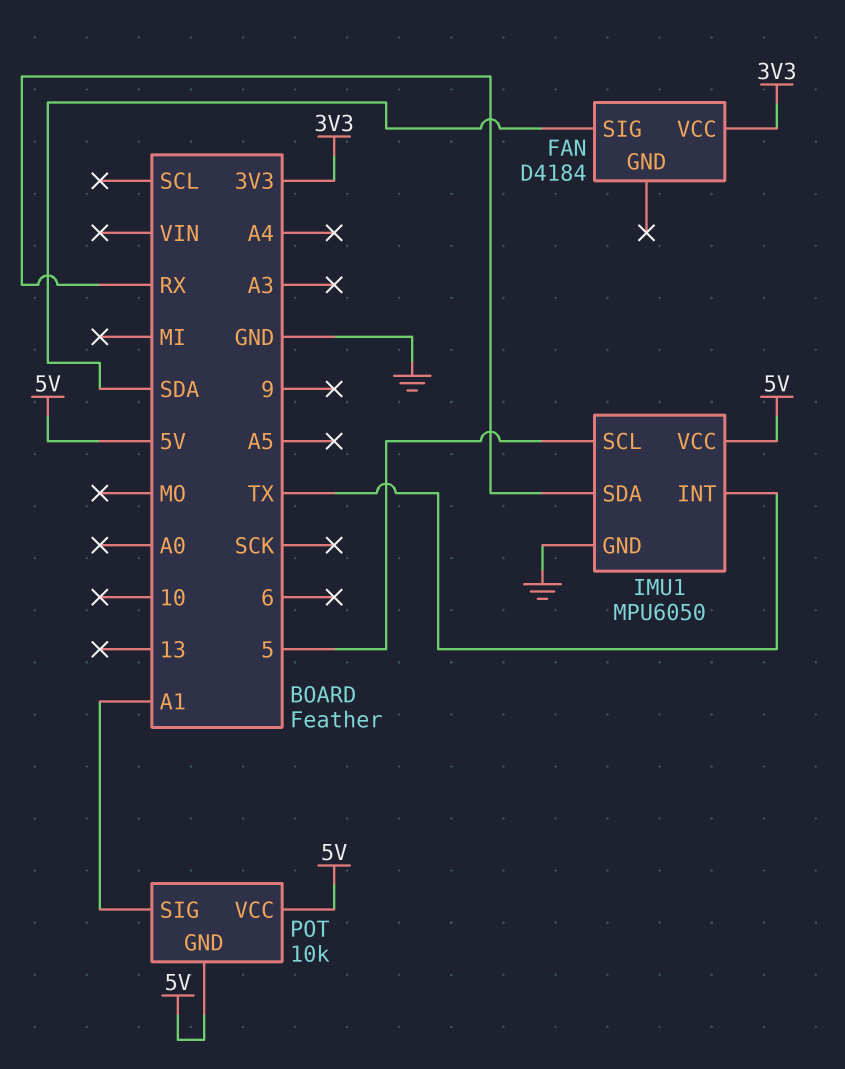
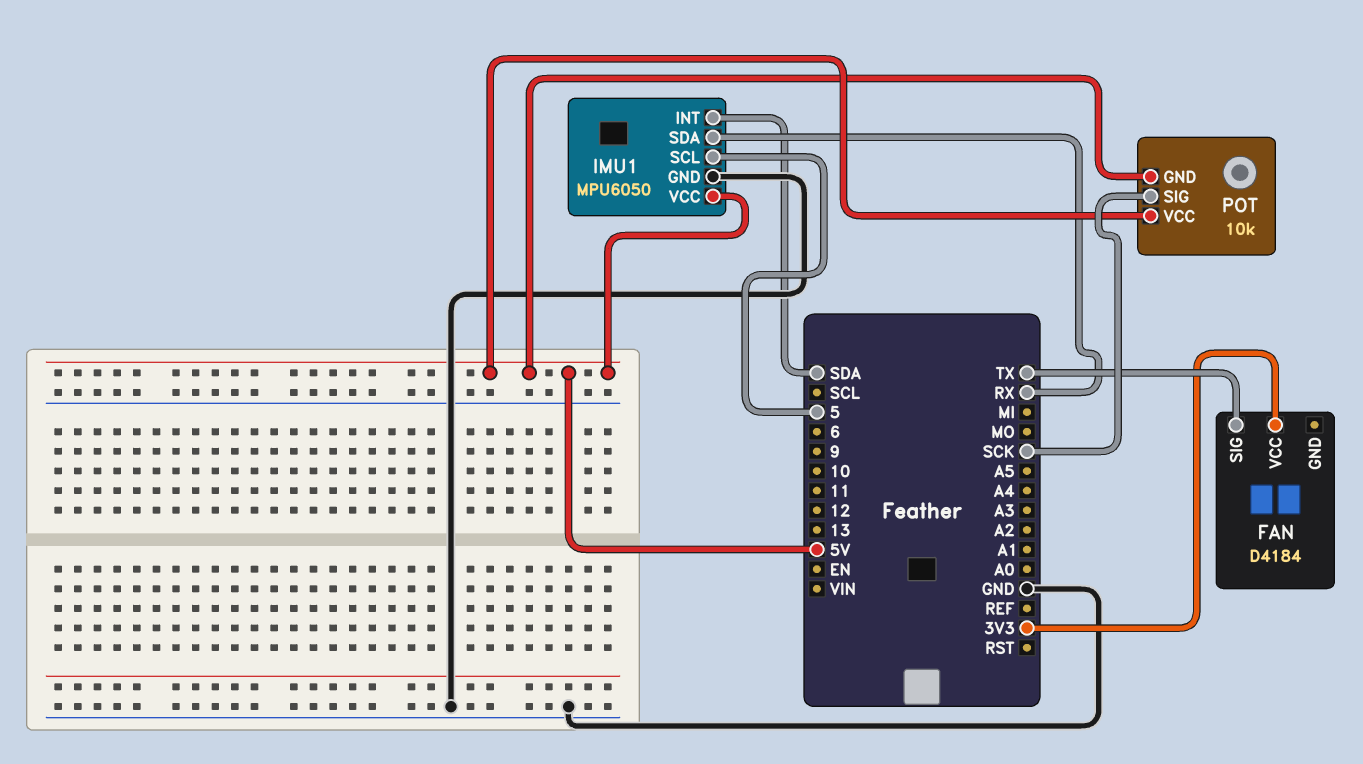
FAN pin SIG: SDA -> TX
IMU1 pin INT: TX -> SDA
POT pin SIG: A1 -> SCK

